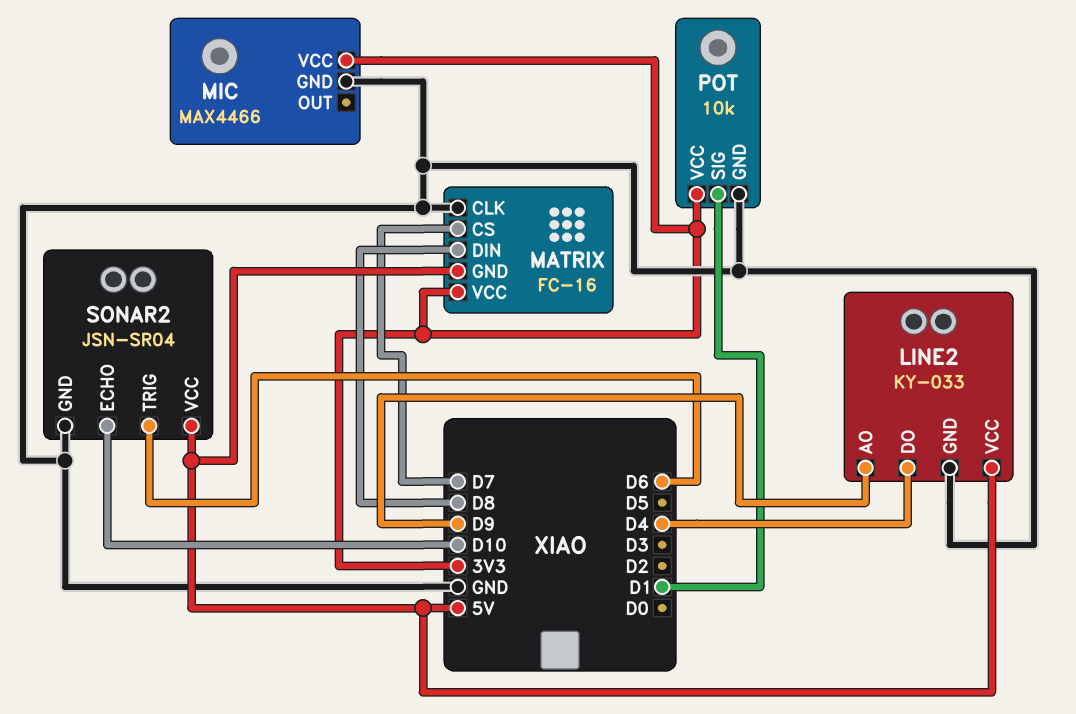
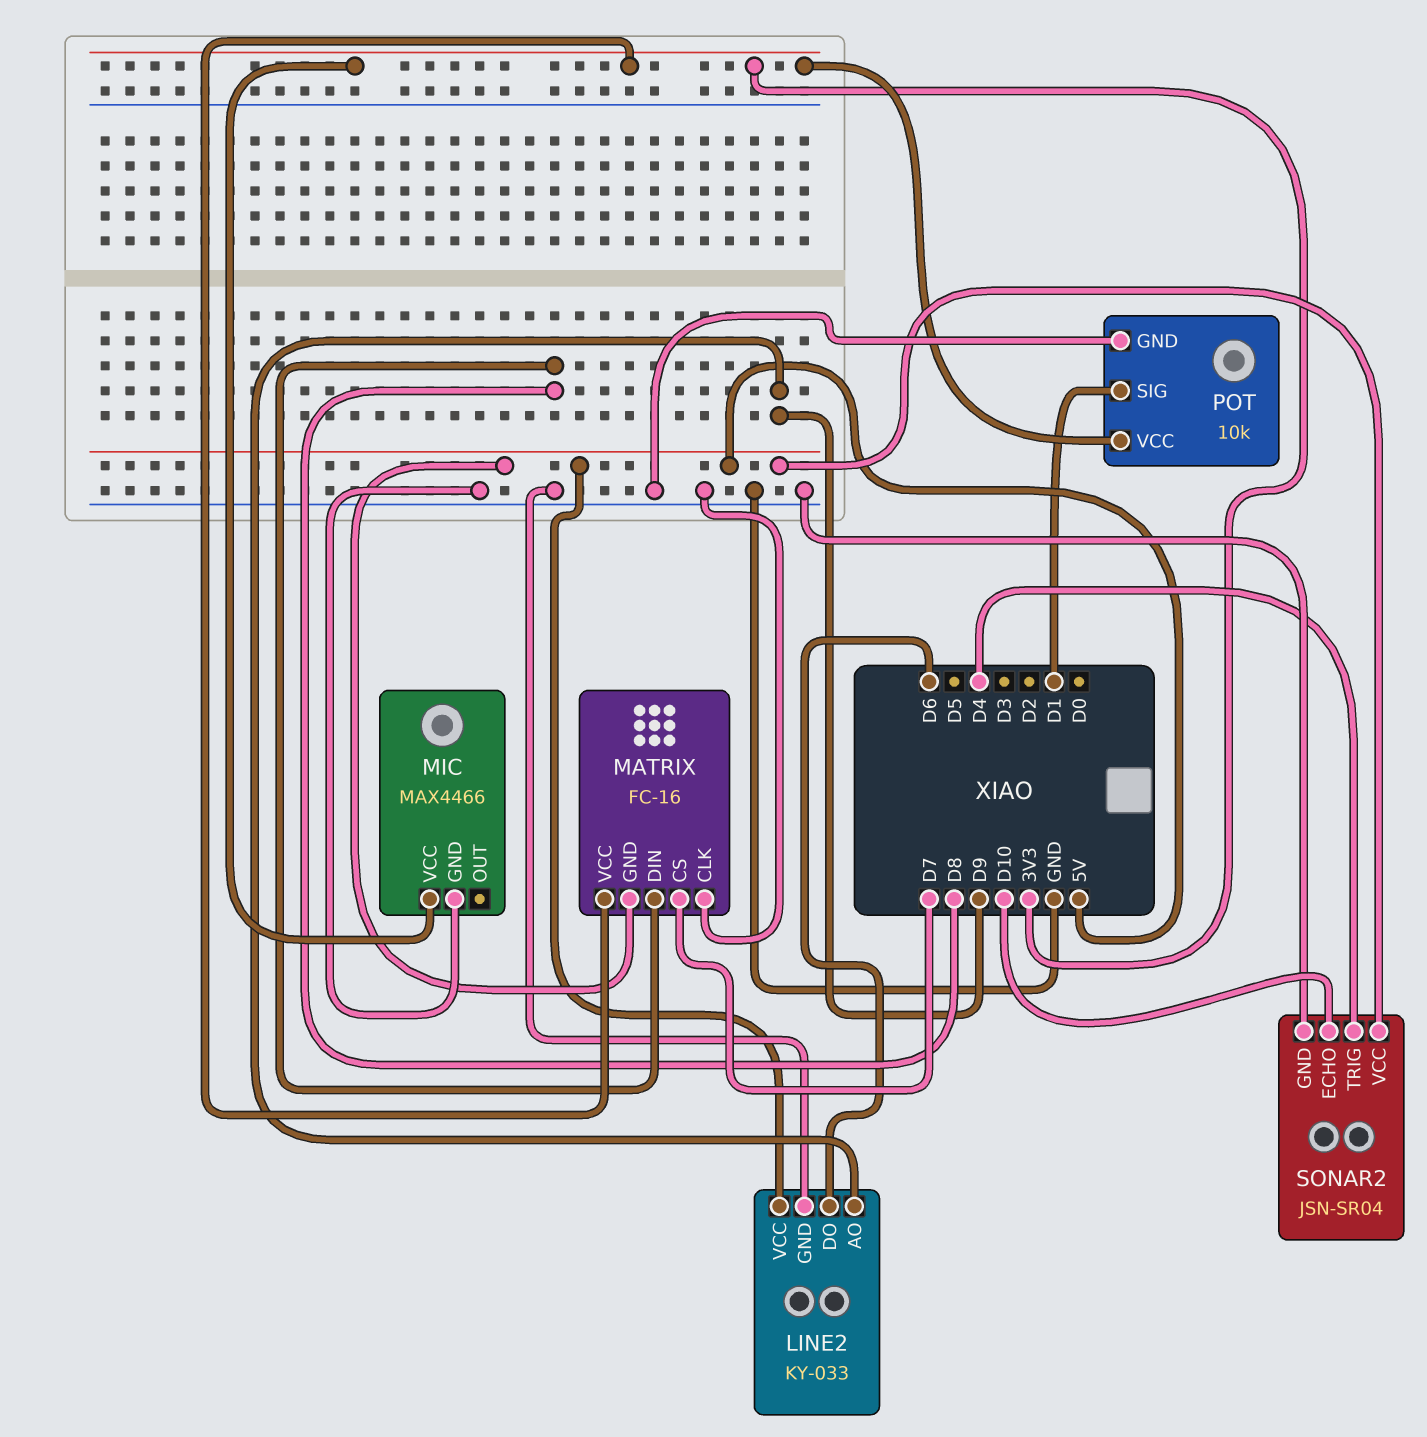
LINE2 pin DO: D4 -> D6
SONAR2 pin TRIG: D6 -> D4

